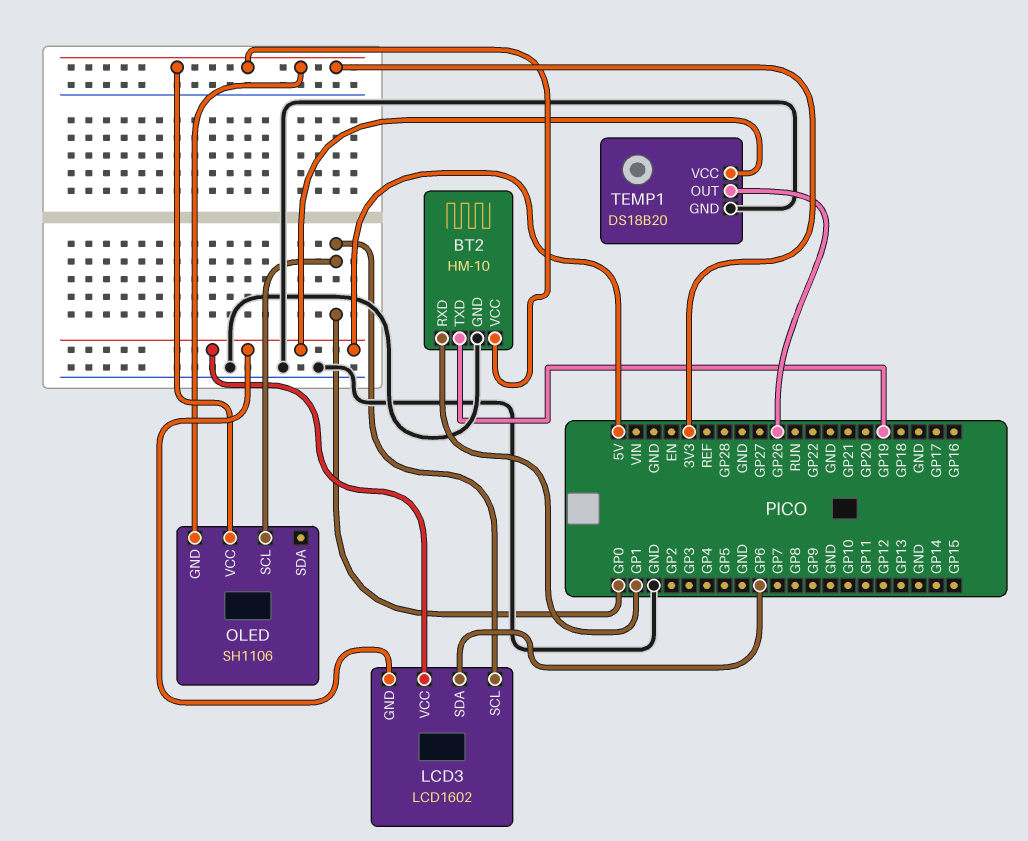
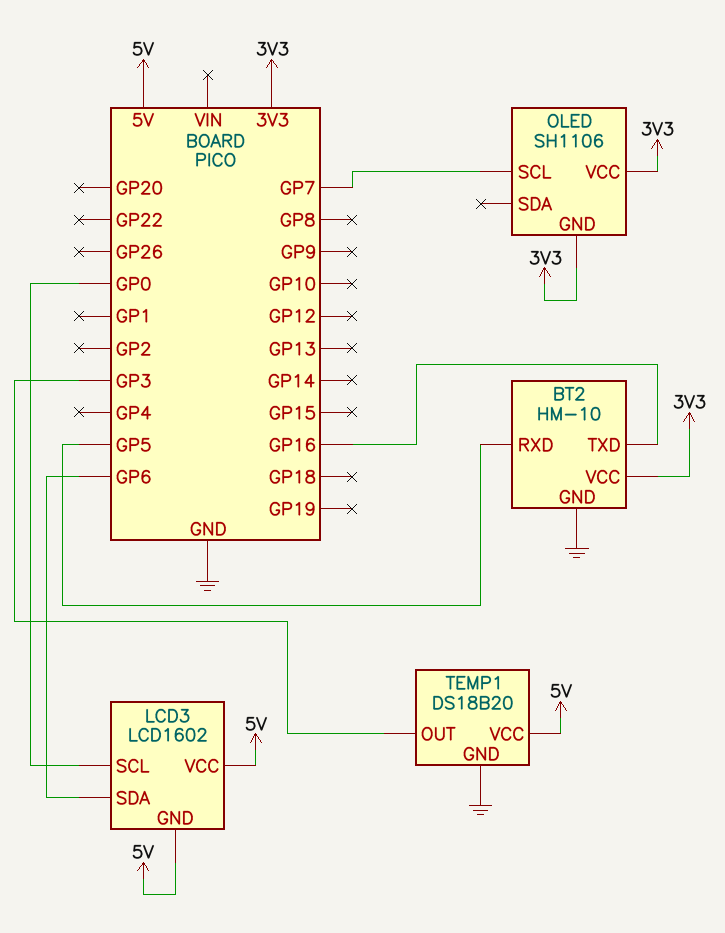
BT2 pin RXD: GP1 -> GP5
BT2 pin TXD: GP19 -> GP16
OLED pin SCL: GP0 -> GP7
TEMP1 pin OUT: GP26 -> GP3

